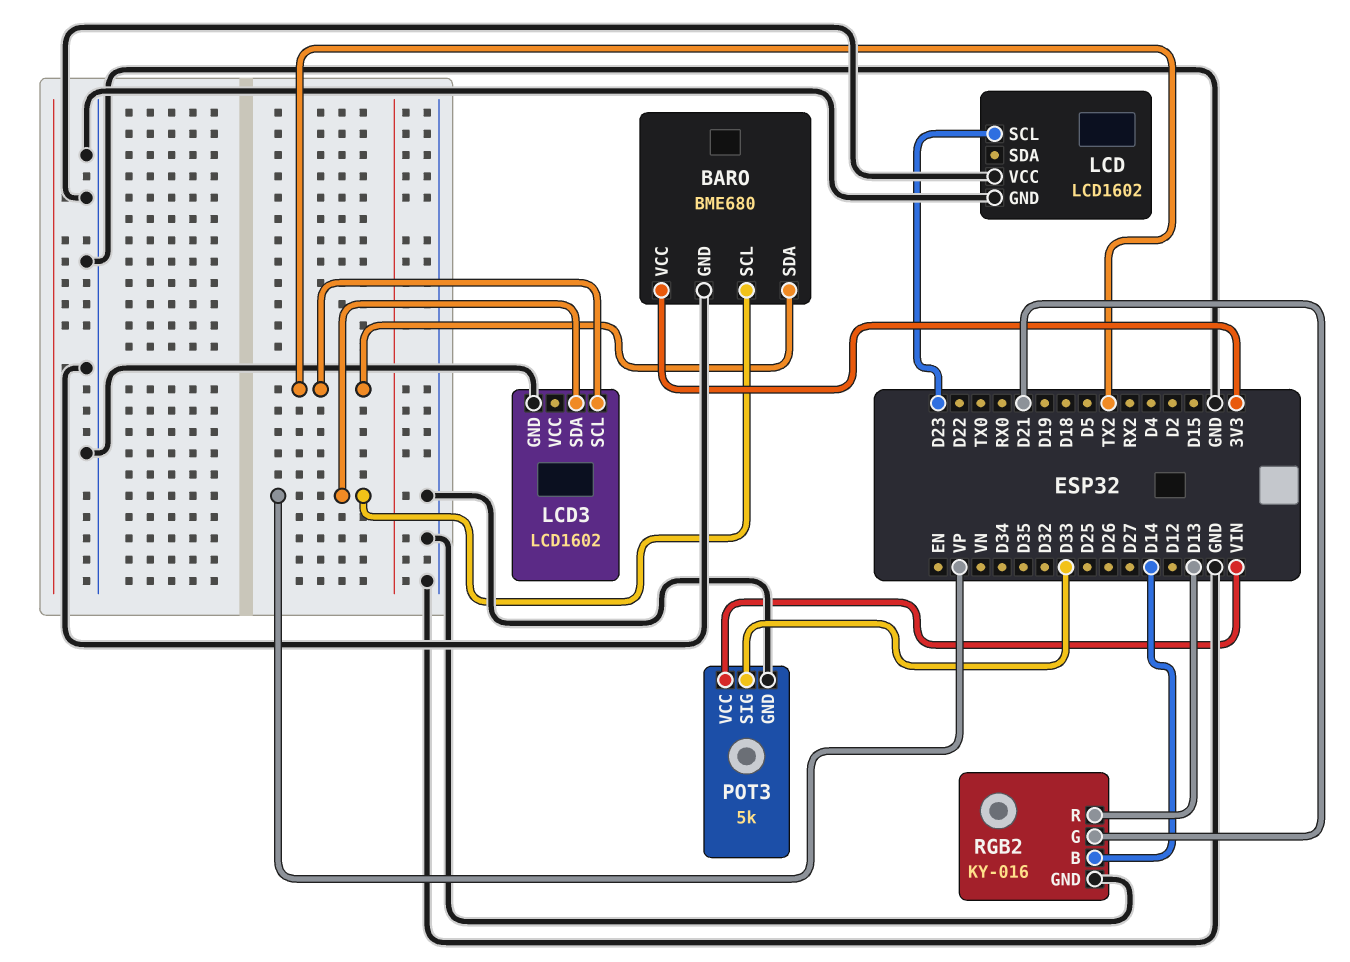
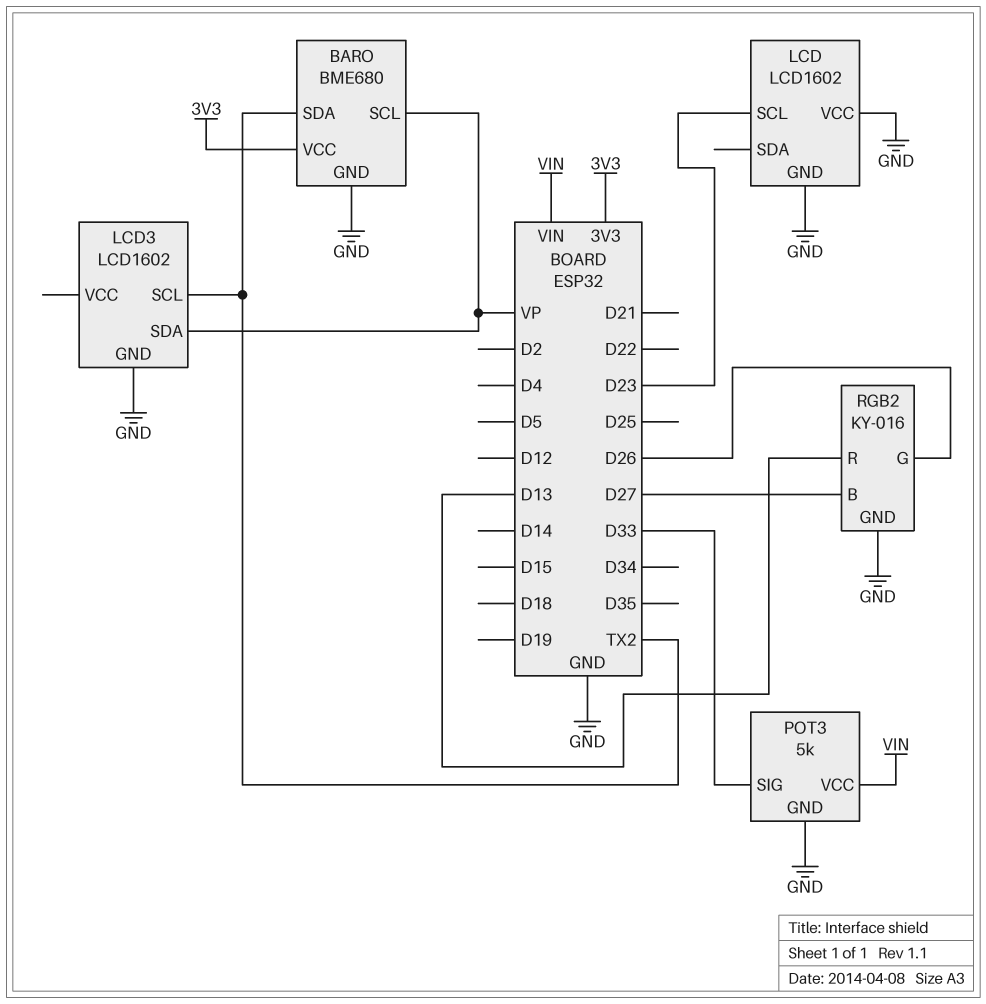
RGB2 pin B: D14 -> D27
RGB2 pin G: D21 -> D26

